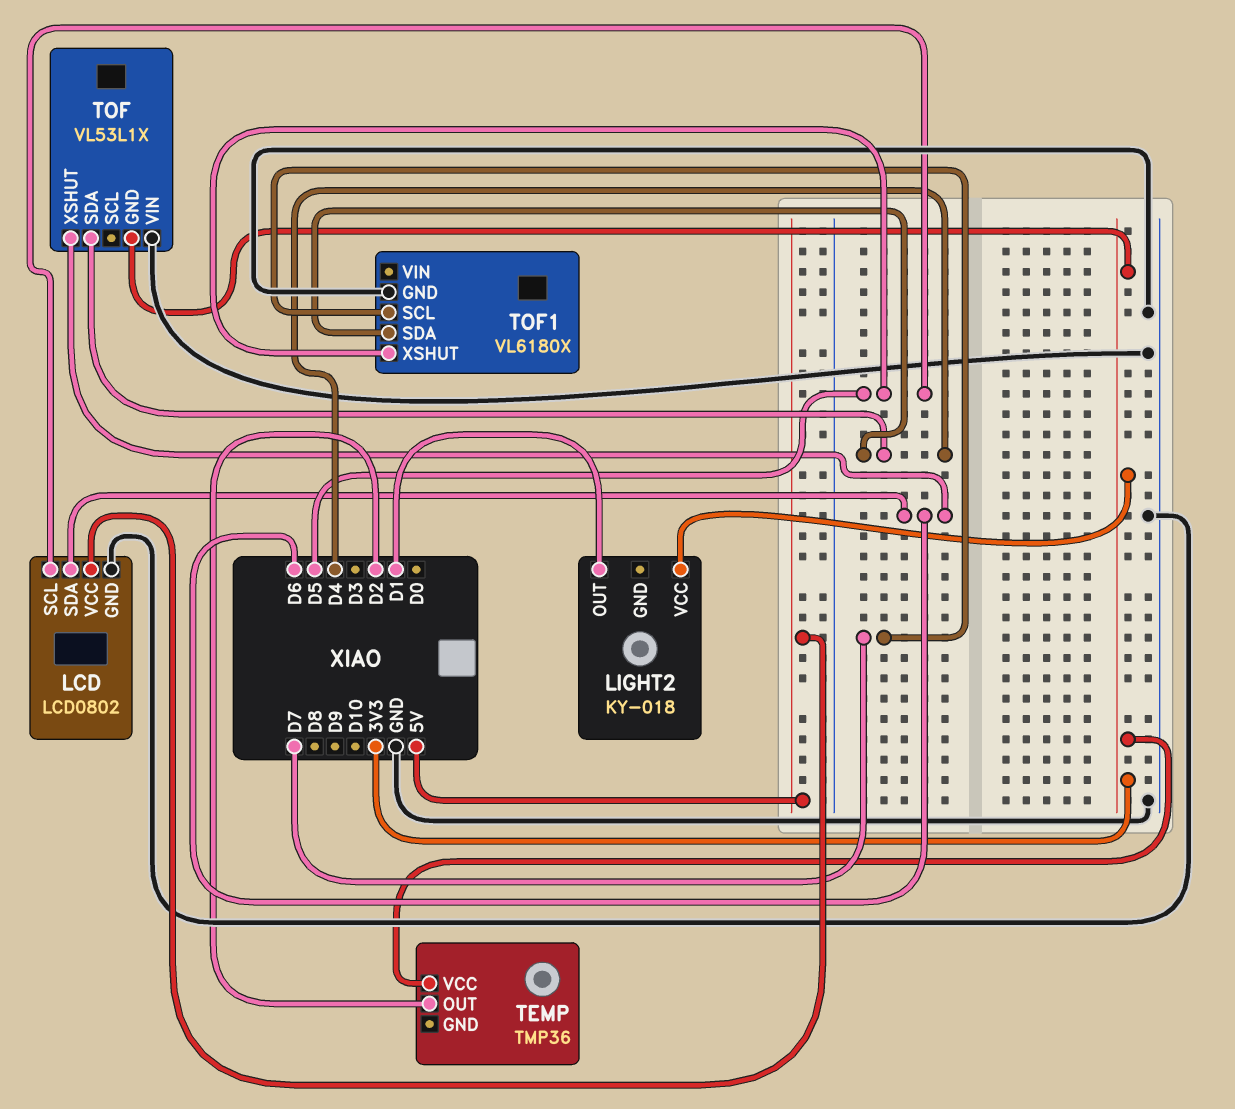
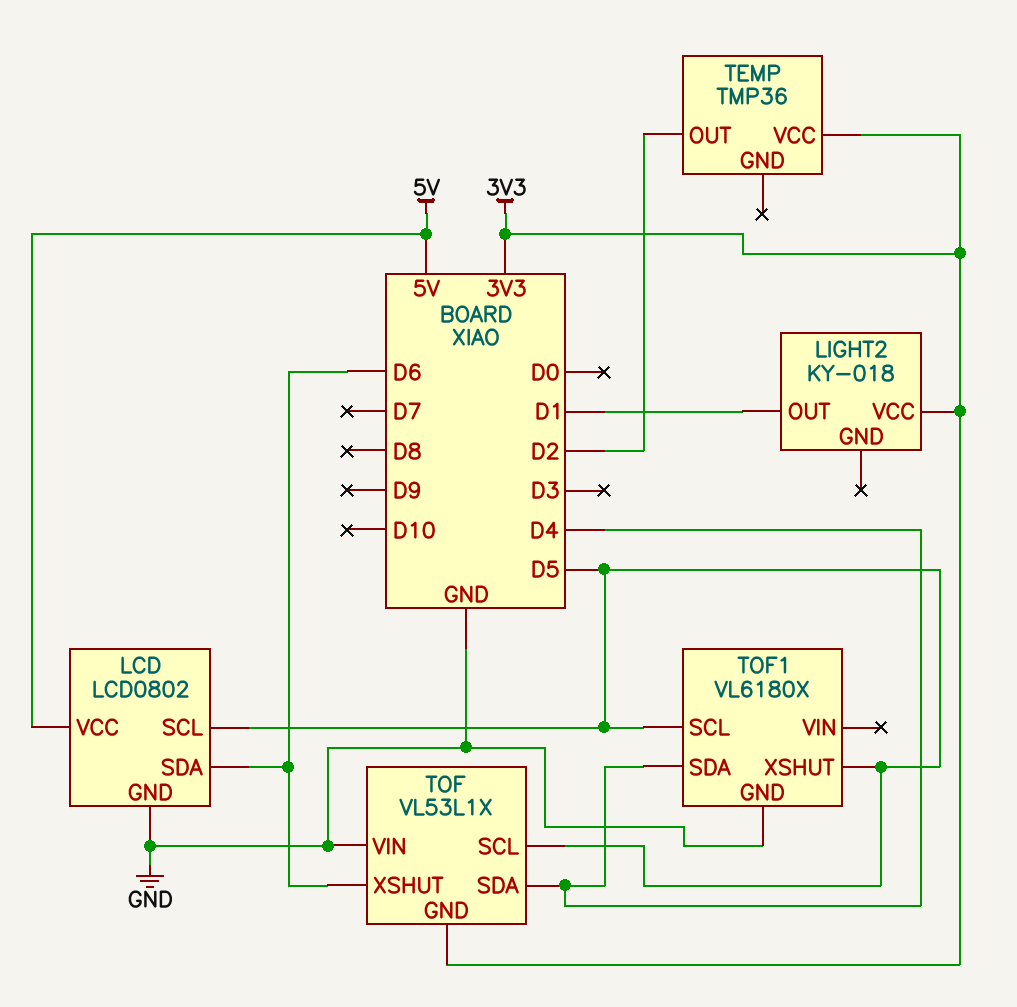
TOF pin SCL: none -> D5
TOF1 pin SCL: D7 -> D5

